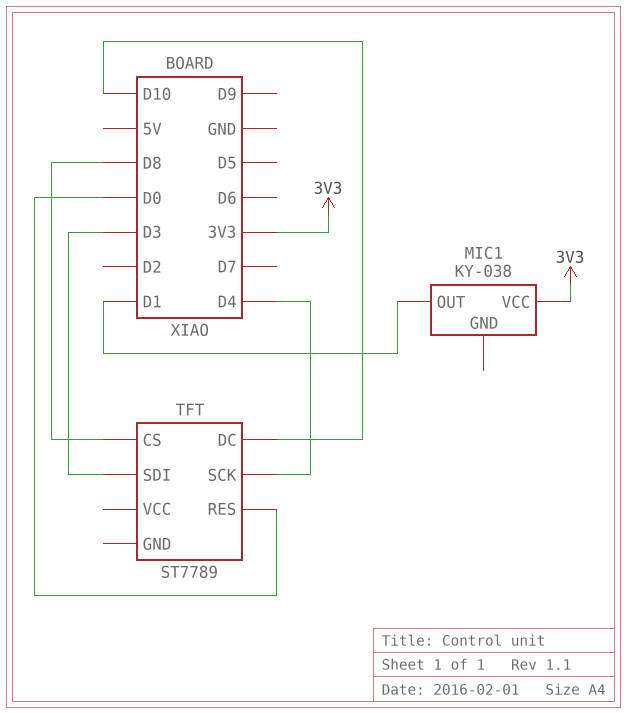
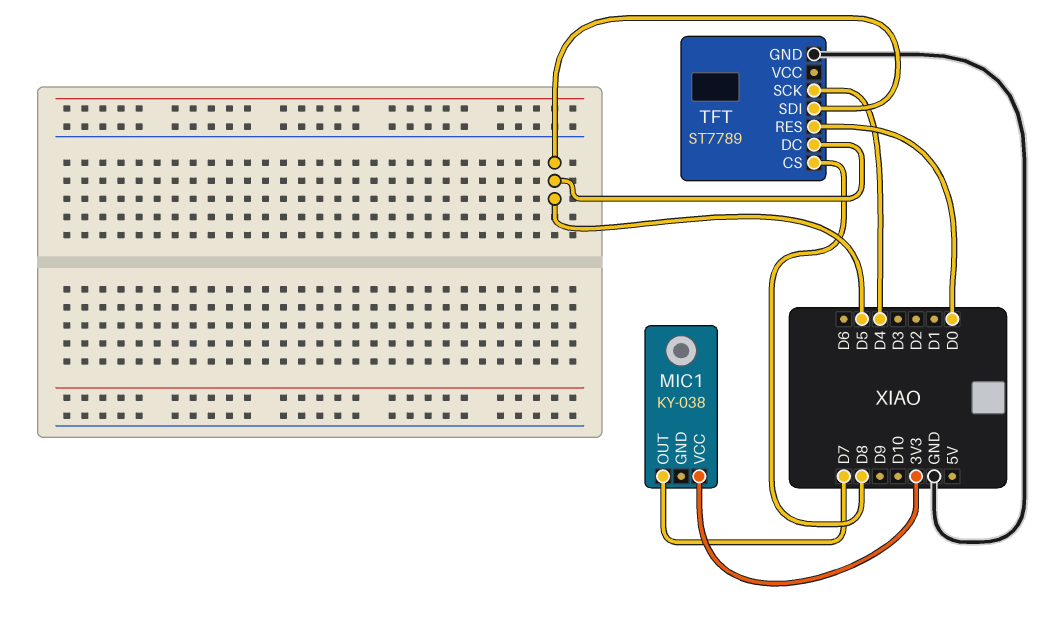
MIC1 pin OUT: D1 -> D7
TFT pin DC: D10 -> D5
TFT pin GND: none -> GND
TFT pin SDI: D3 -> D5

